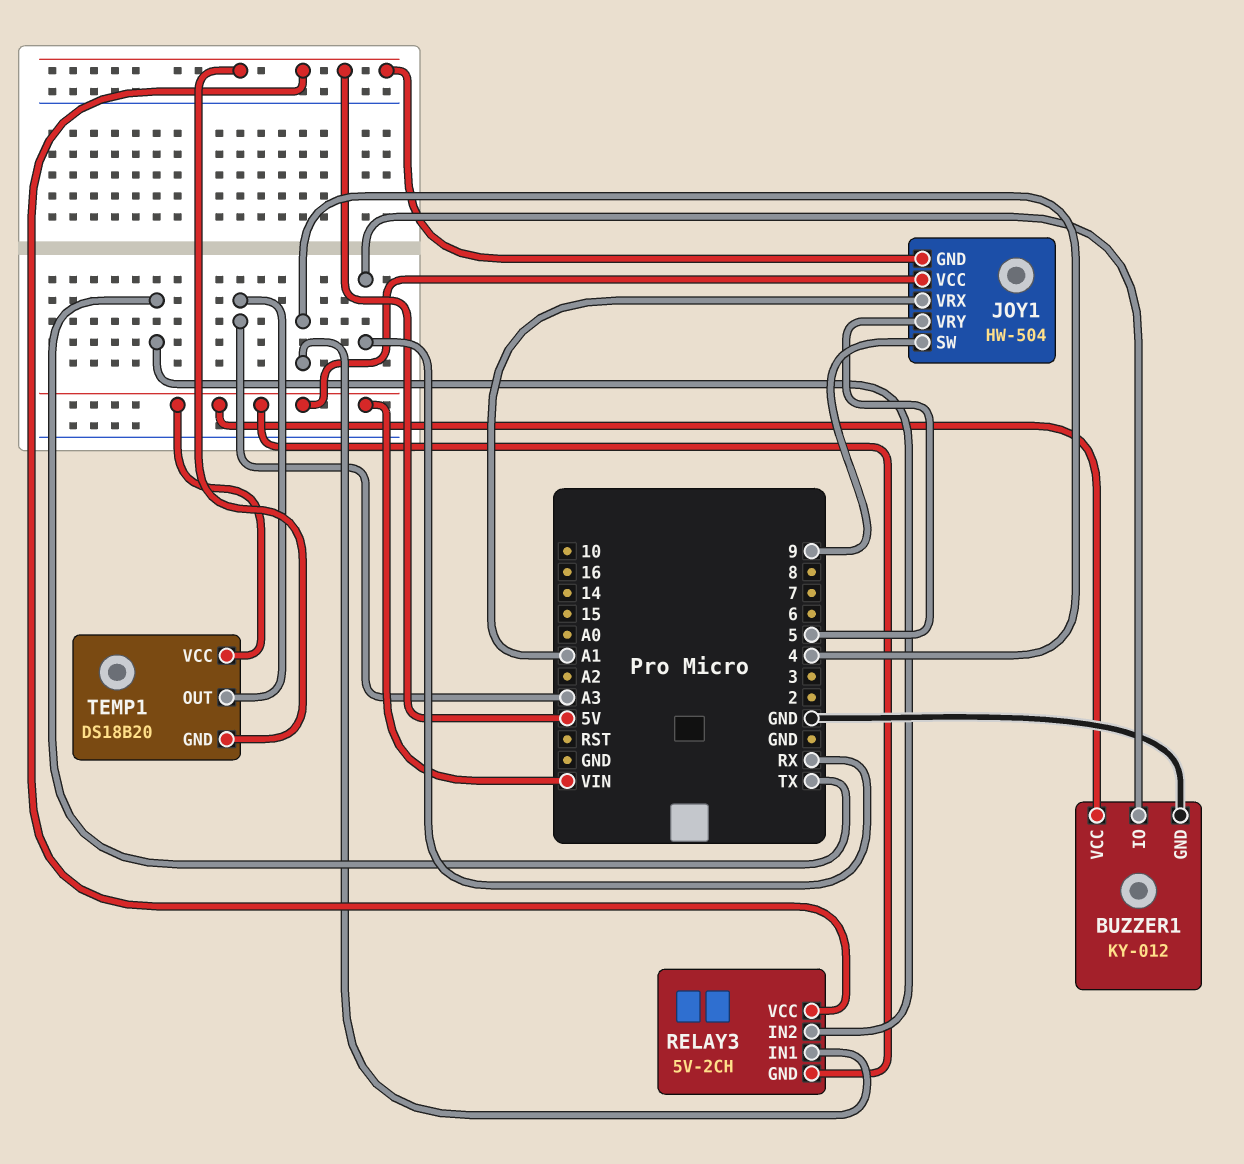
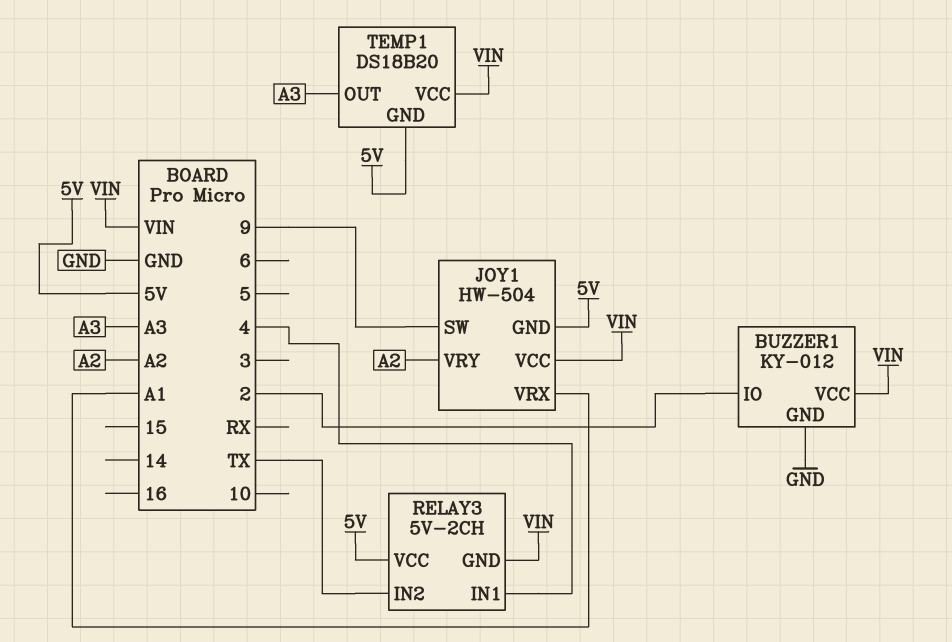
BUZZER1 pin IO: RX -> 2
JOY1 pin VRY: 5 -> A2

